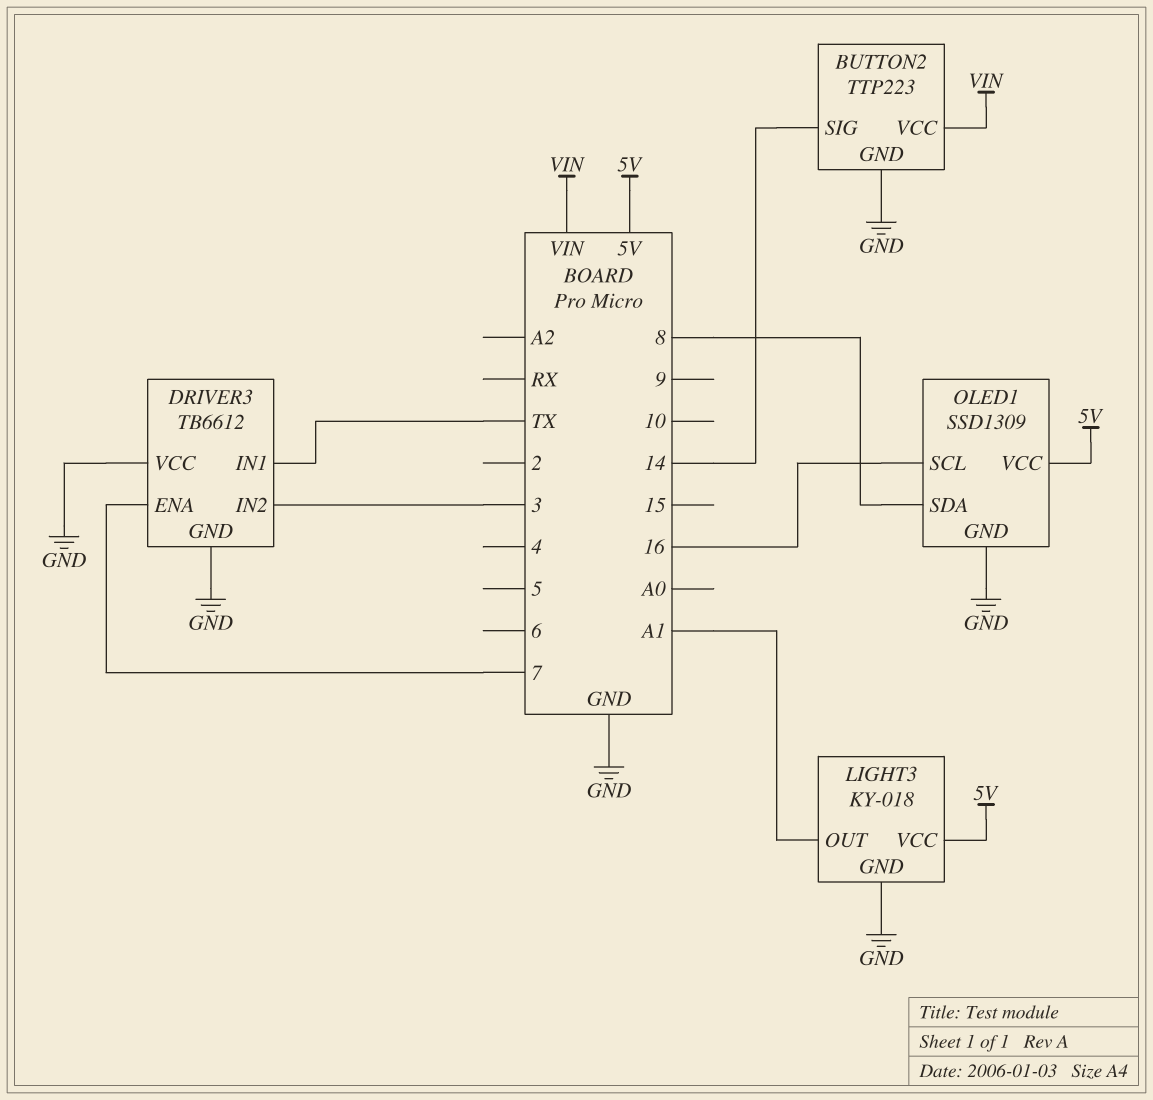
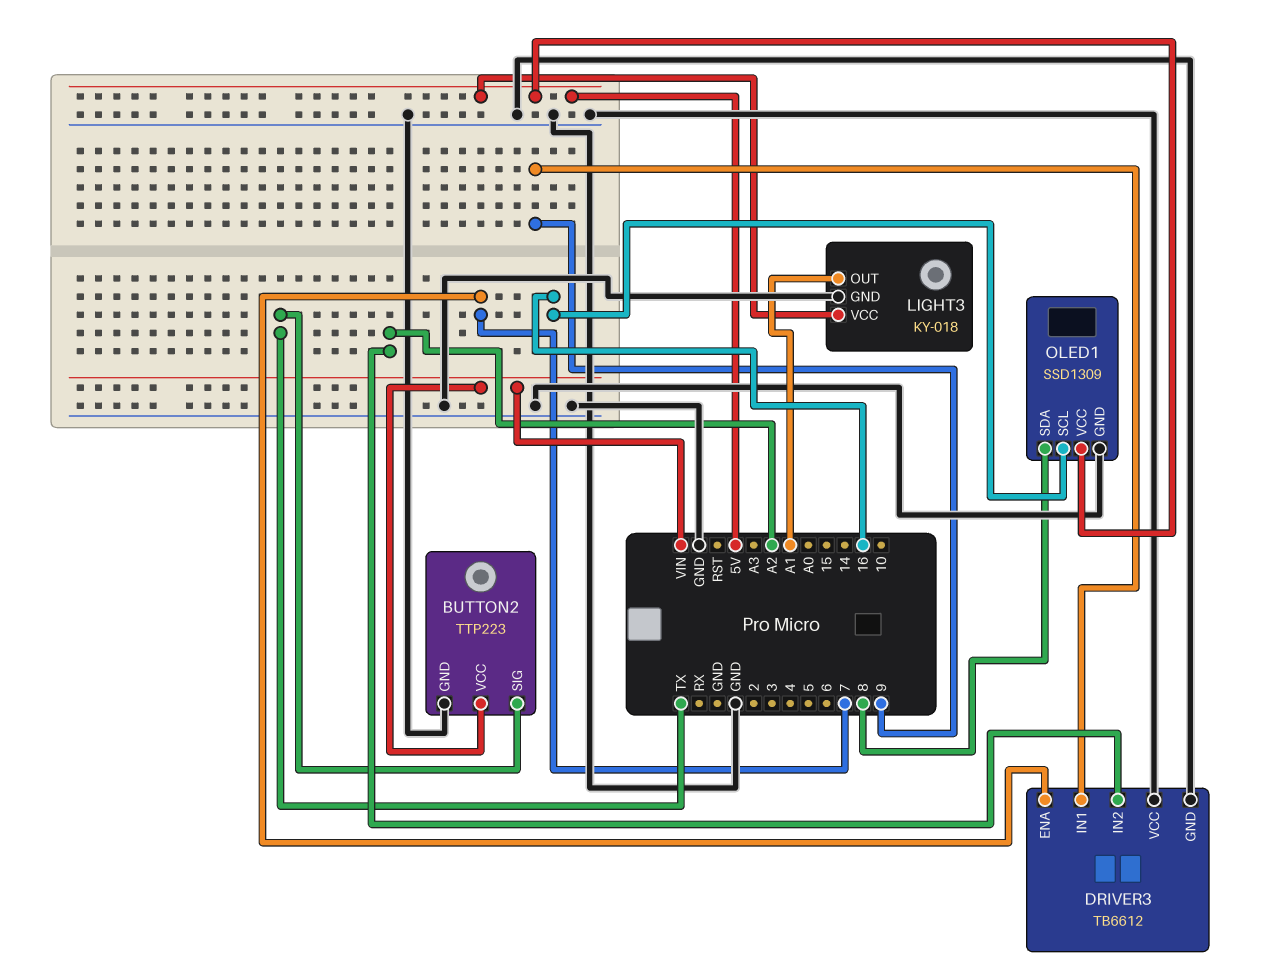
BUTTON2 pin SIG: 14 -> TX
DRIVER3 pin IN1: TX -> 9
DRIVER3 pin IN2: 3 -> A2

